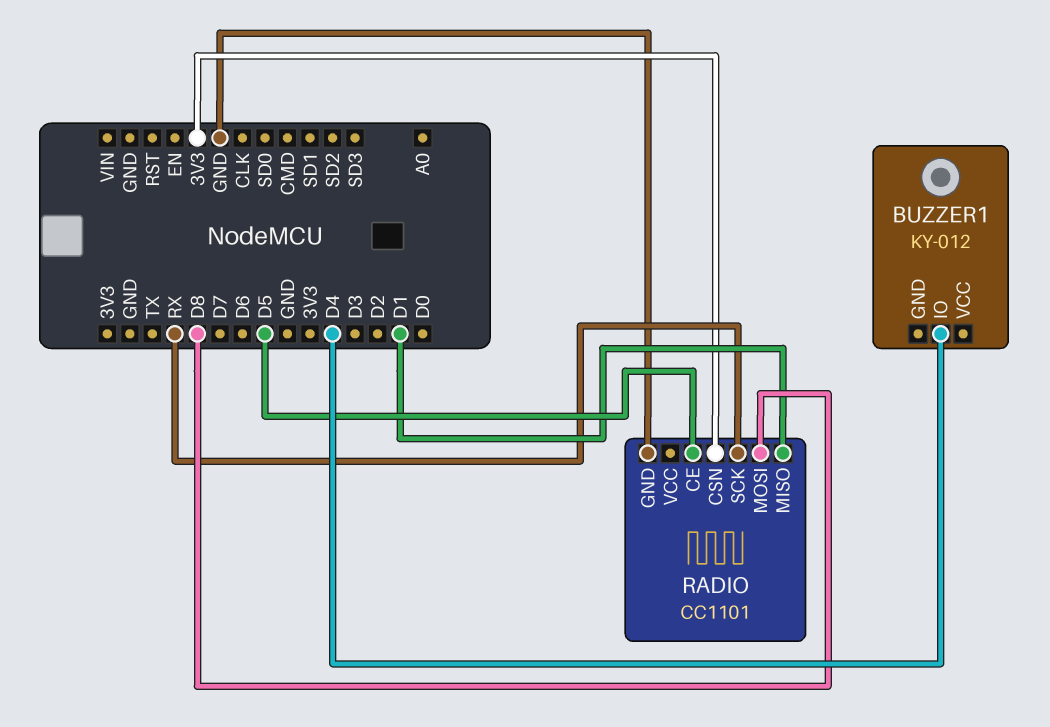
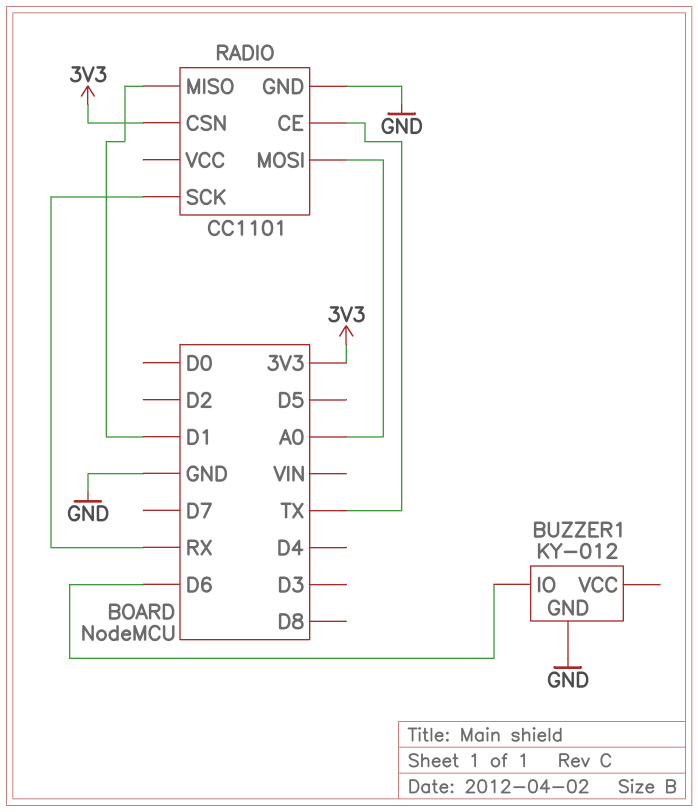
BUZZER1 pin GND: none -> GND
BUZZER1 pin IO: D4 -> D6
RADIO pin CE: D5 -> TX
RADIO pin MOSI: D8 -> A0

